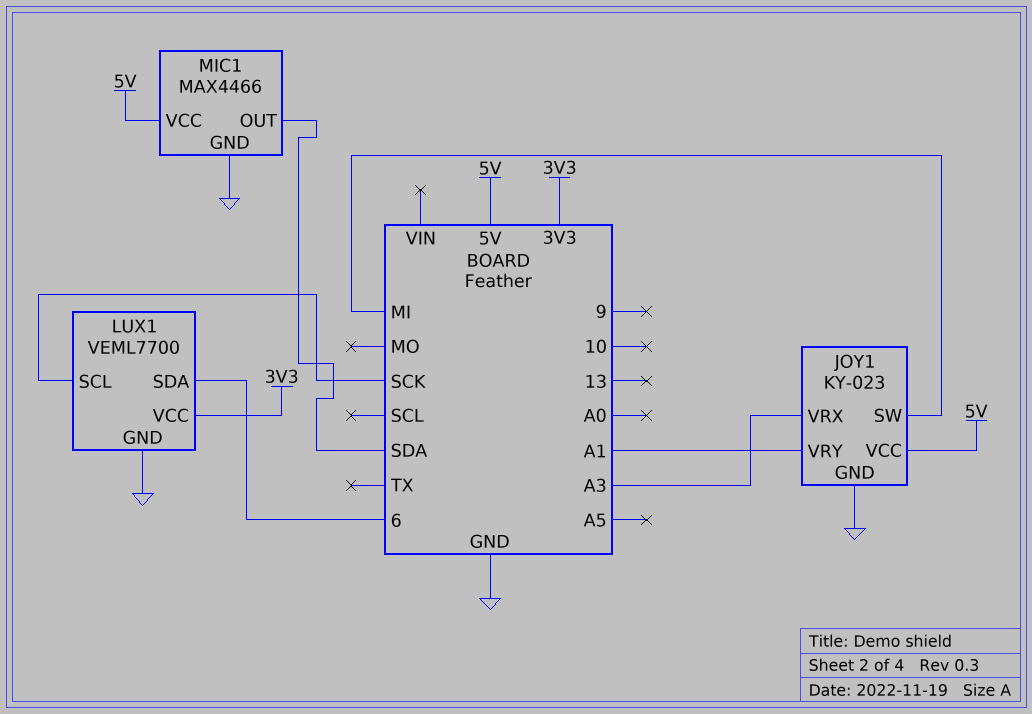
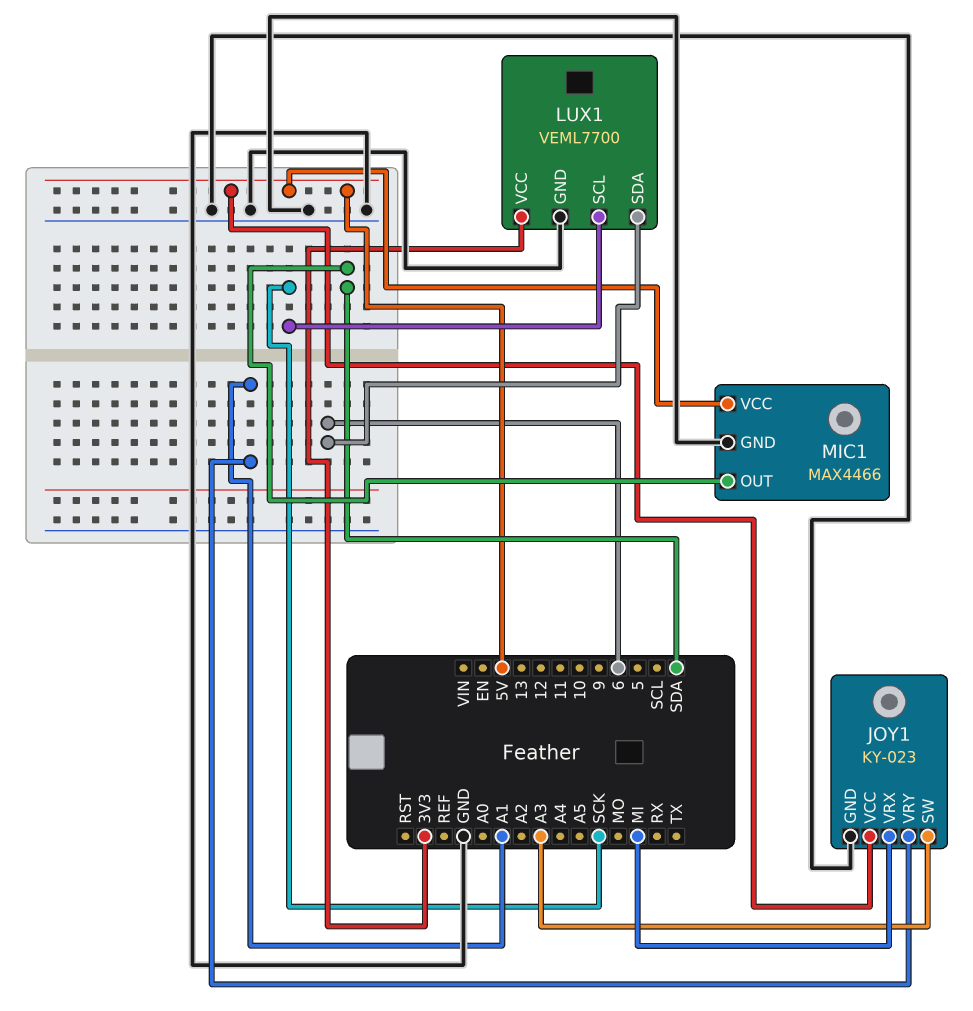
JOY1 pin SW: MI -> A3
JOY1 pin VRX: A3 -> MI

